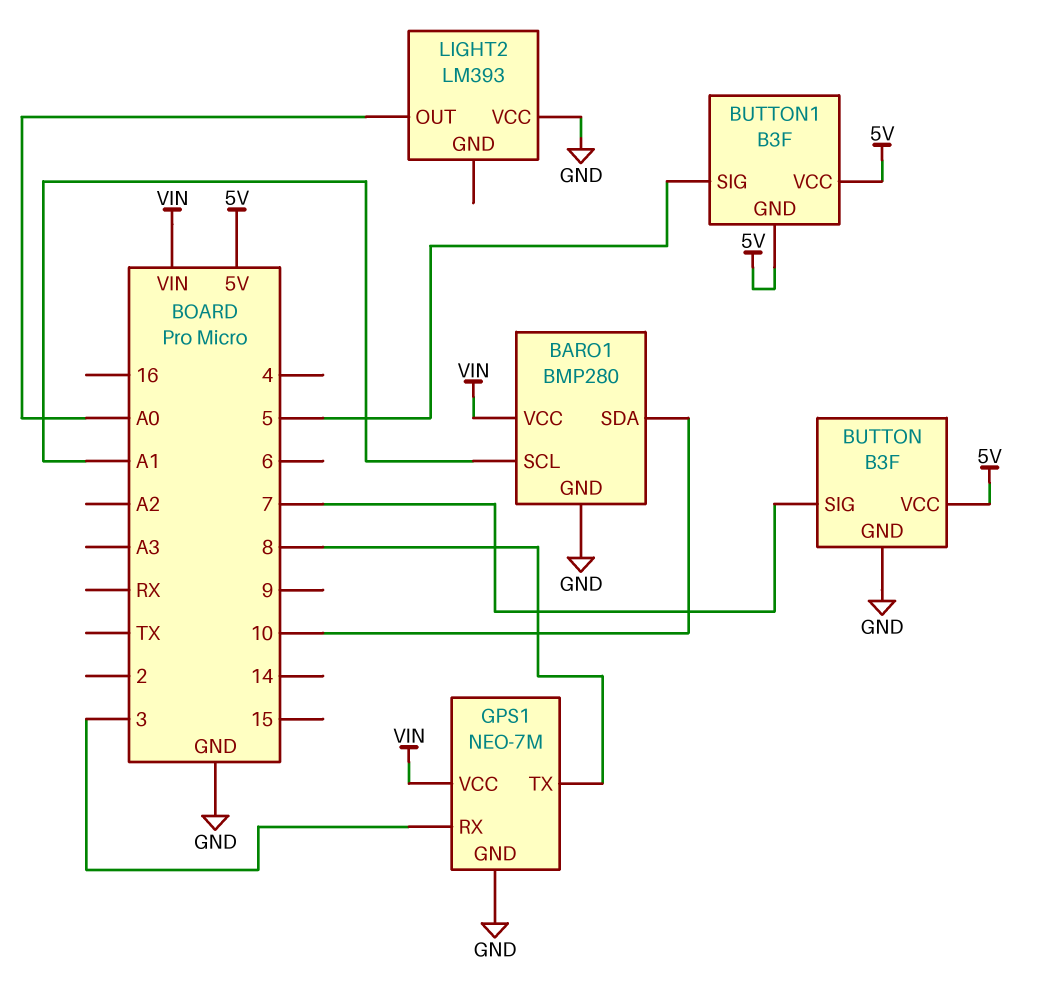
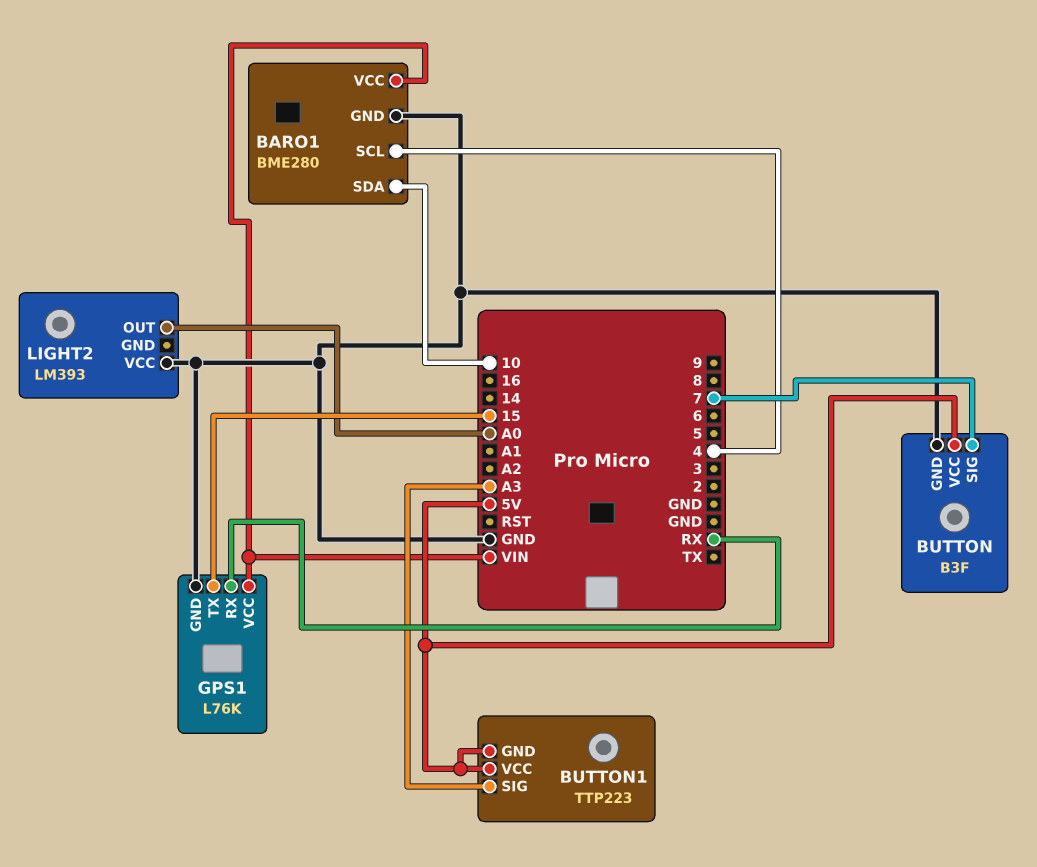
BARO1: BMP280 -> BME280
BARO1 pin SCL: A1 -> 4
BUTTON1: B3F -> TTP223
BUTTON1 pin SIG: 5 -> A3
GPS1: NEO-7M -> L76K
GPS1 pin RX: 3 -> RX
GPS1 pin TX: 8 -> 15

